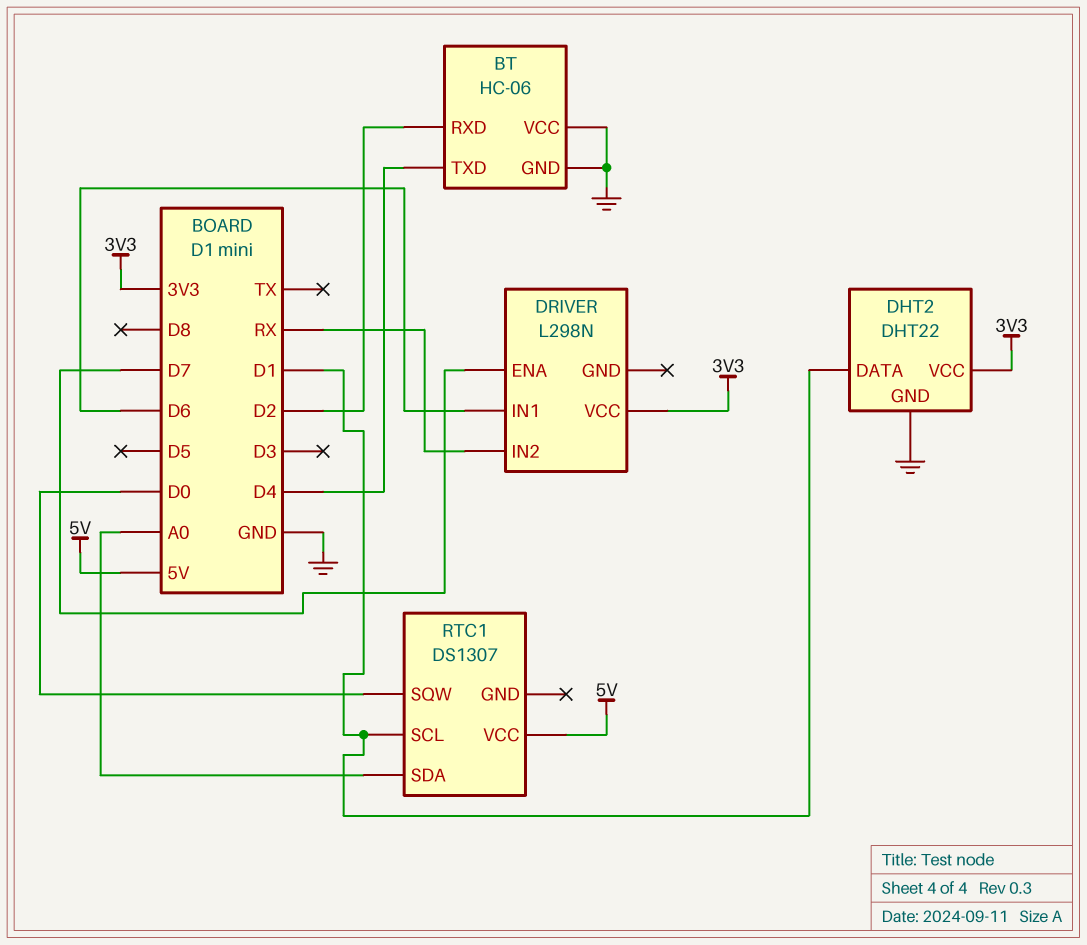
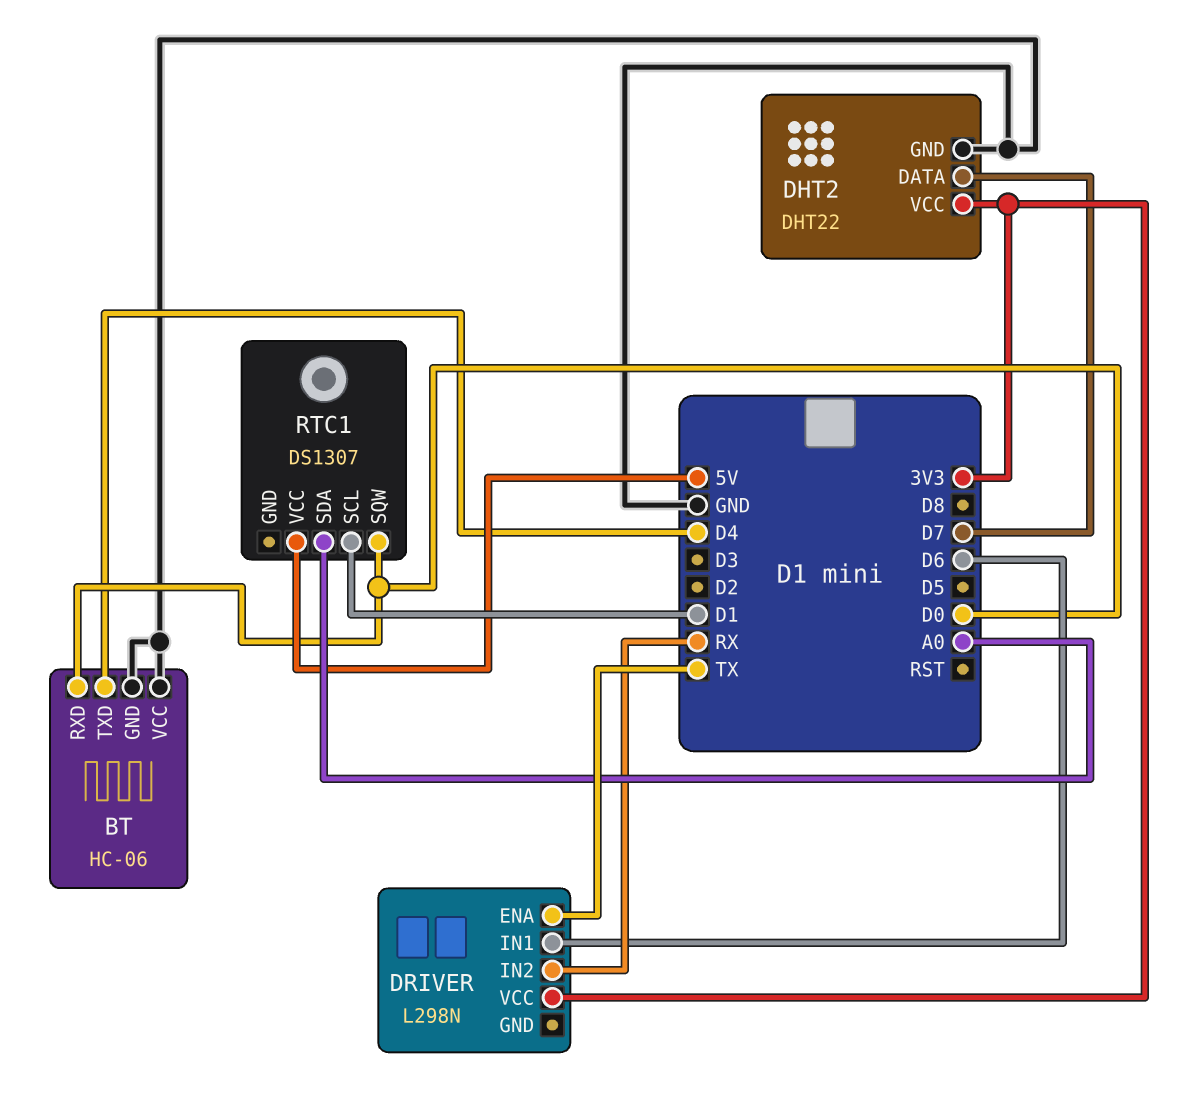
BT pin RXD: D2 -> D0
DHT2 pin DATA: D1 -> D7
DRIVER pin ENA: D7 -> TX

